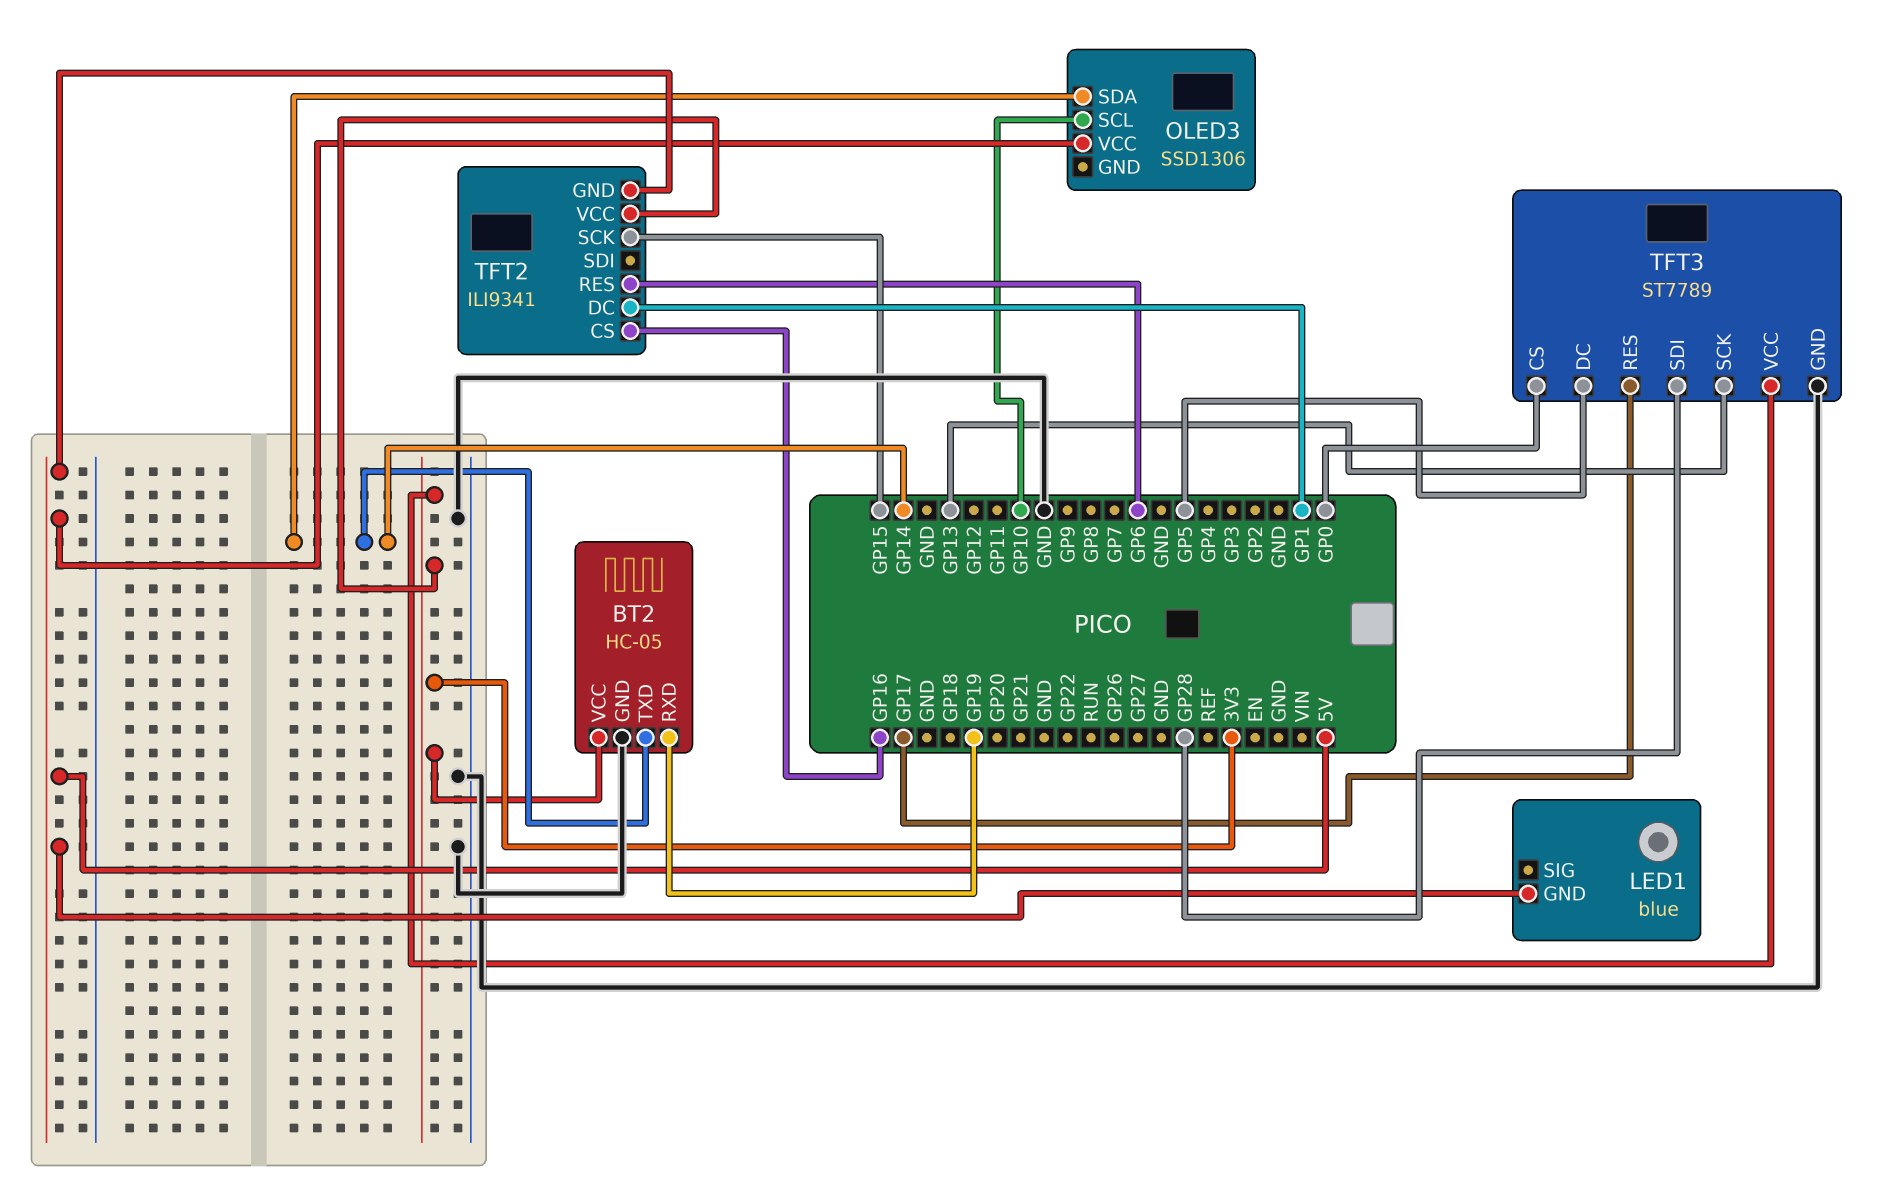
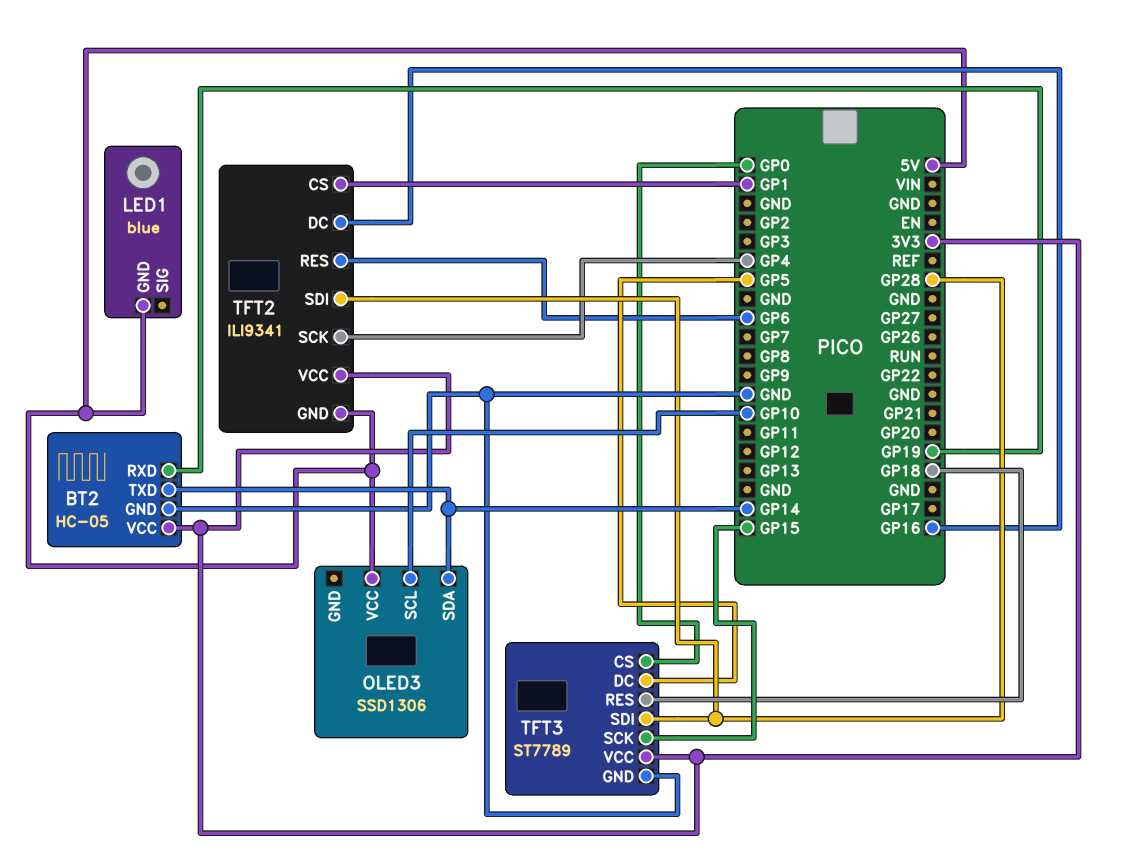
TFT2 pin CS: GP16 -> GP1
TFT2 pin DC: GP1 -> GP16
TFT2 pin SCK: GP15 -> GP4
TFT2 pin SDI: none -> GP28
TFT3 pin RES: GP17 -> GP18
TFT3 pin SCK: GP13 -> GP15

